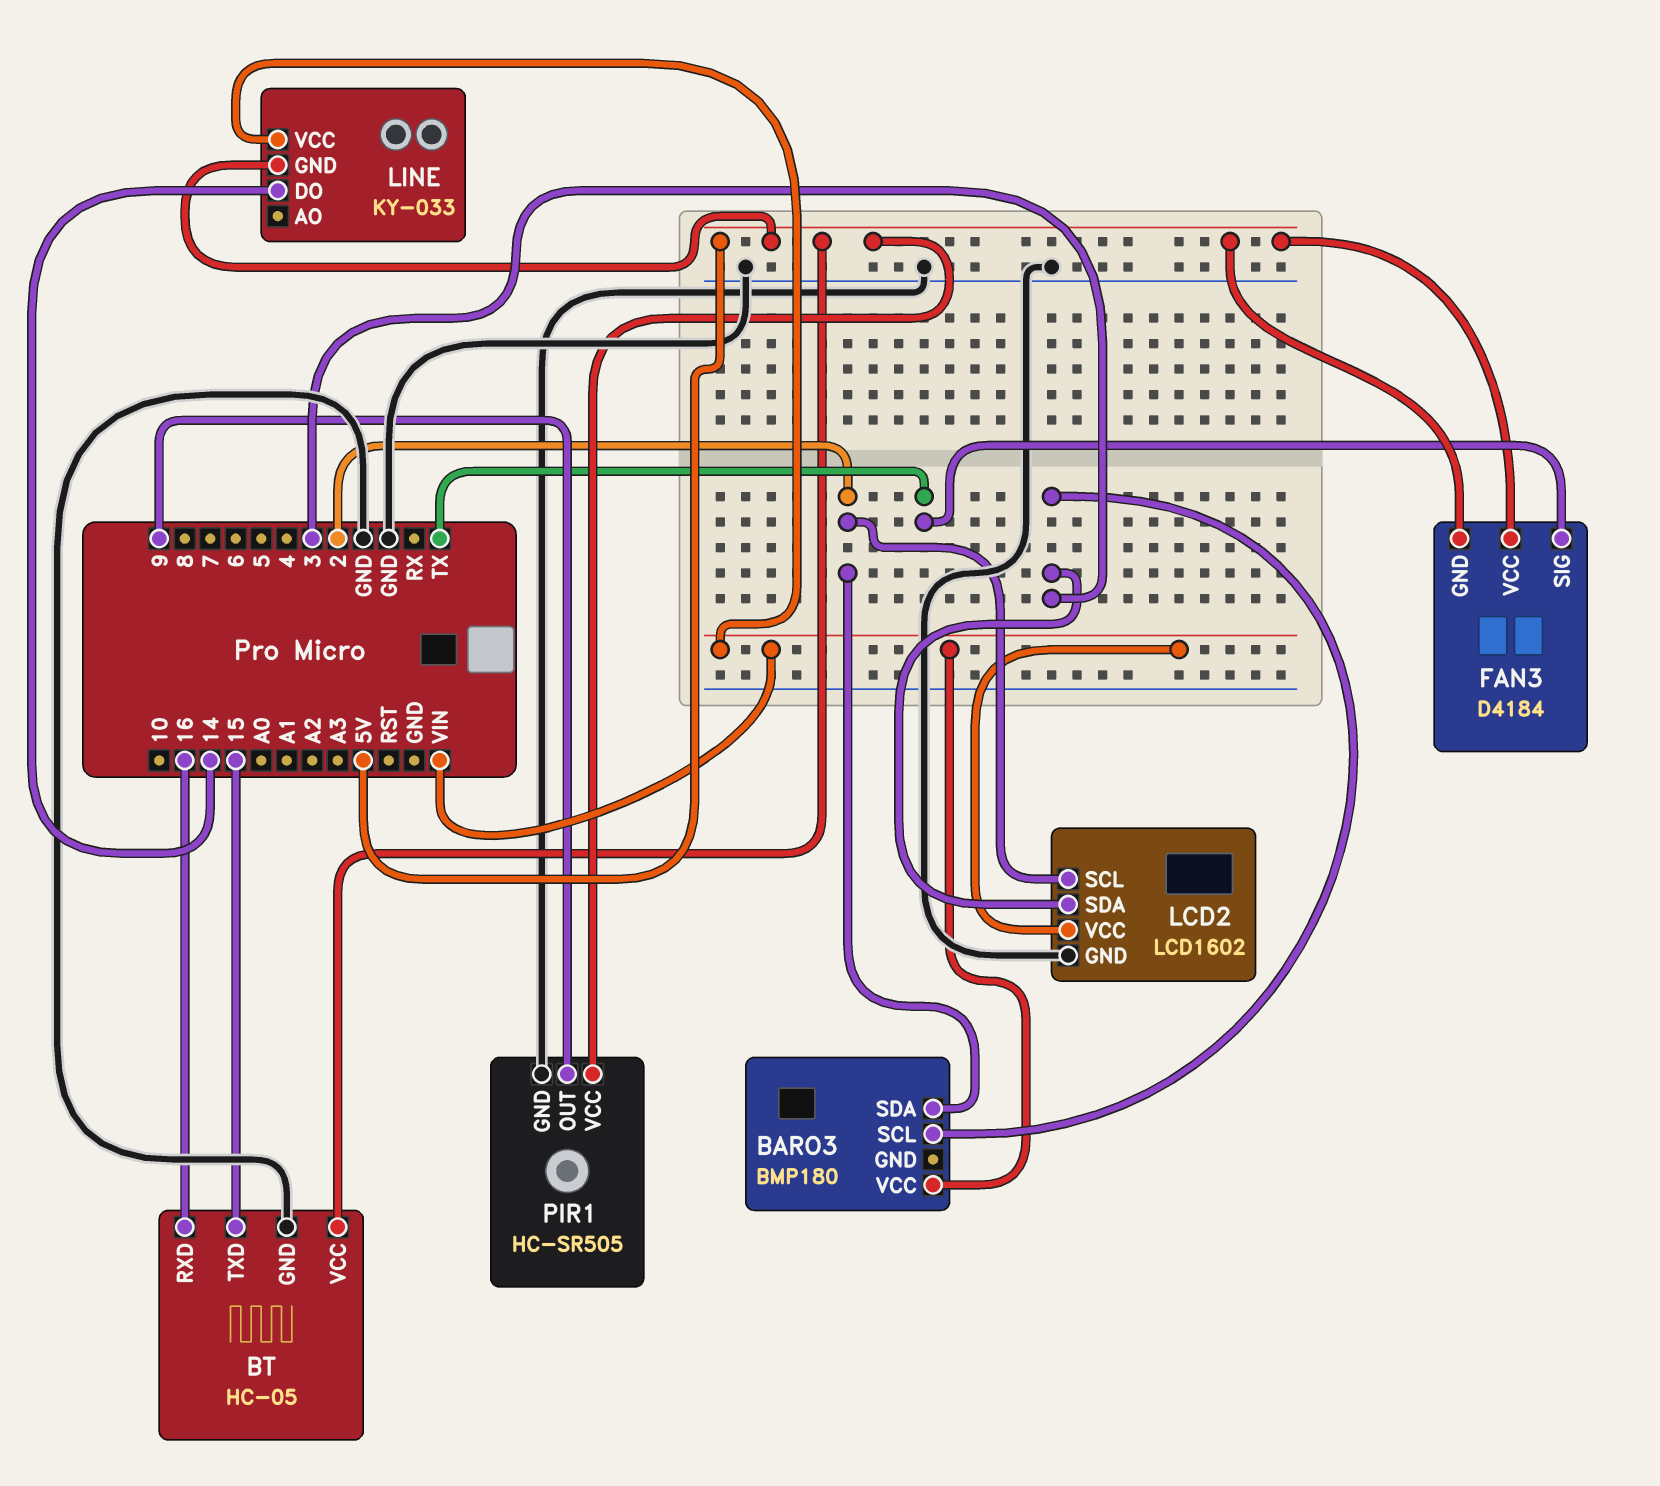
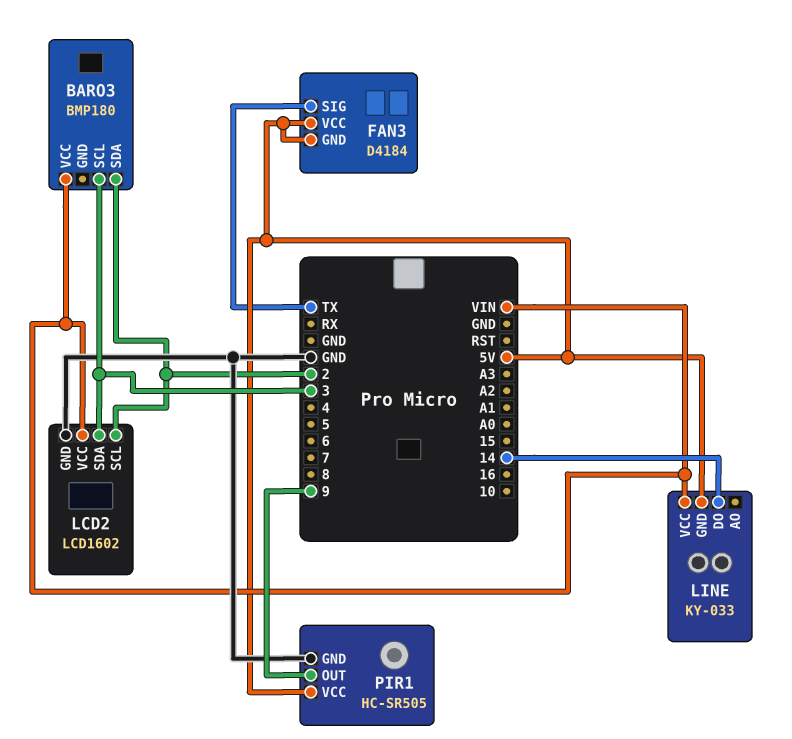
BT: HC-05 -> none
BT pin GND: GND -> none
BT pin RXD: 16 -> none
BT pin TXD: 15 -> none
BT pin VCC: 5V -> none

